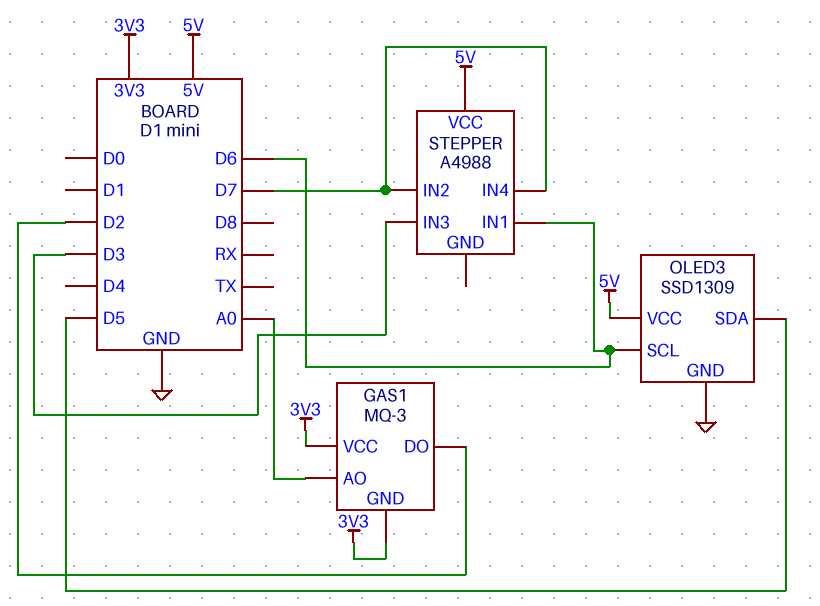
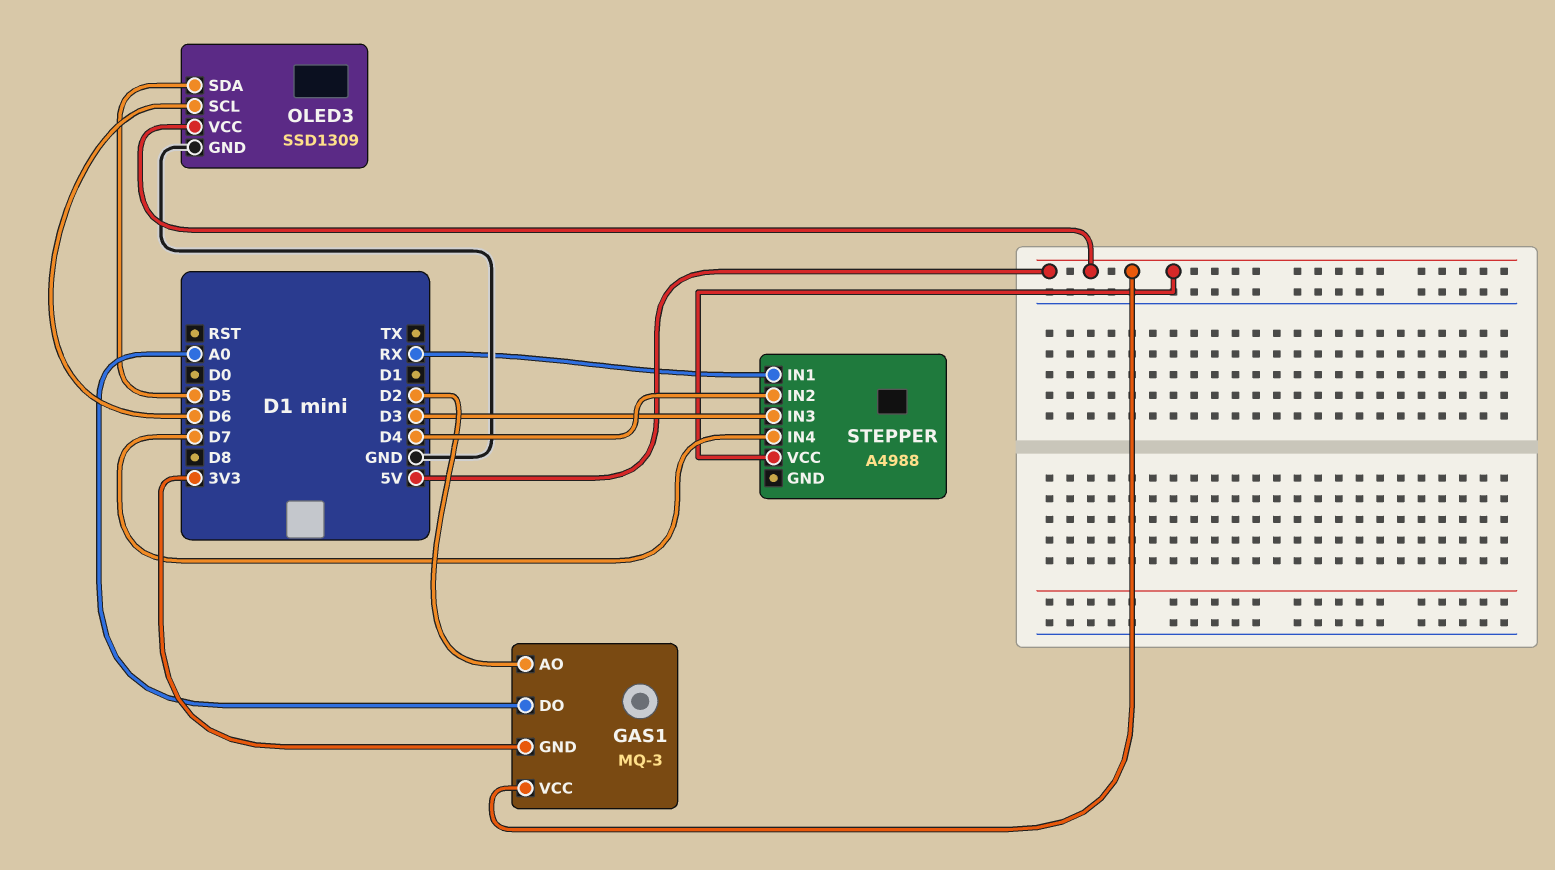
GAS1 pin AO: A0 -> D2
GAS1 pin DO: D2 -> A0
GAS1 pin VCC: 3V3 -> 5V
STEPPER pin IN1: D6 -> RX
STEPPER pin IN2: D7 -> D4

